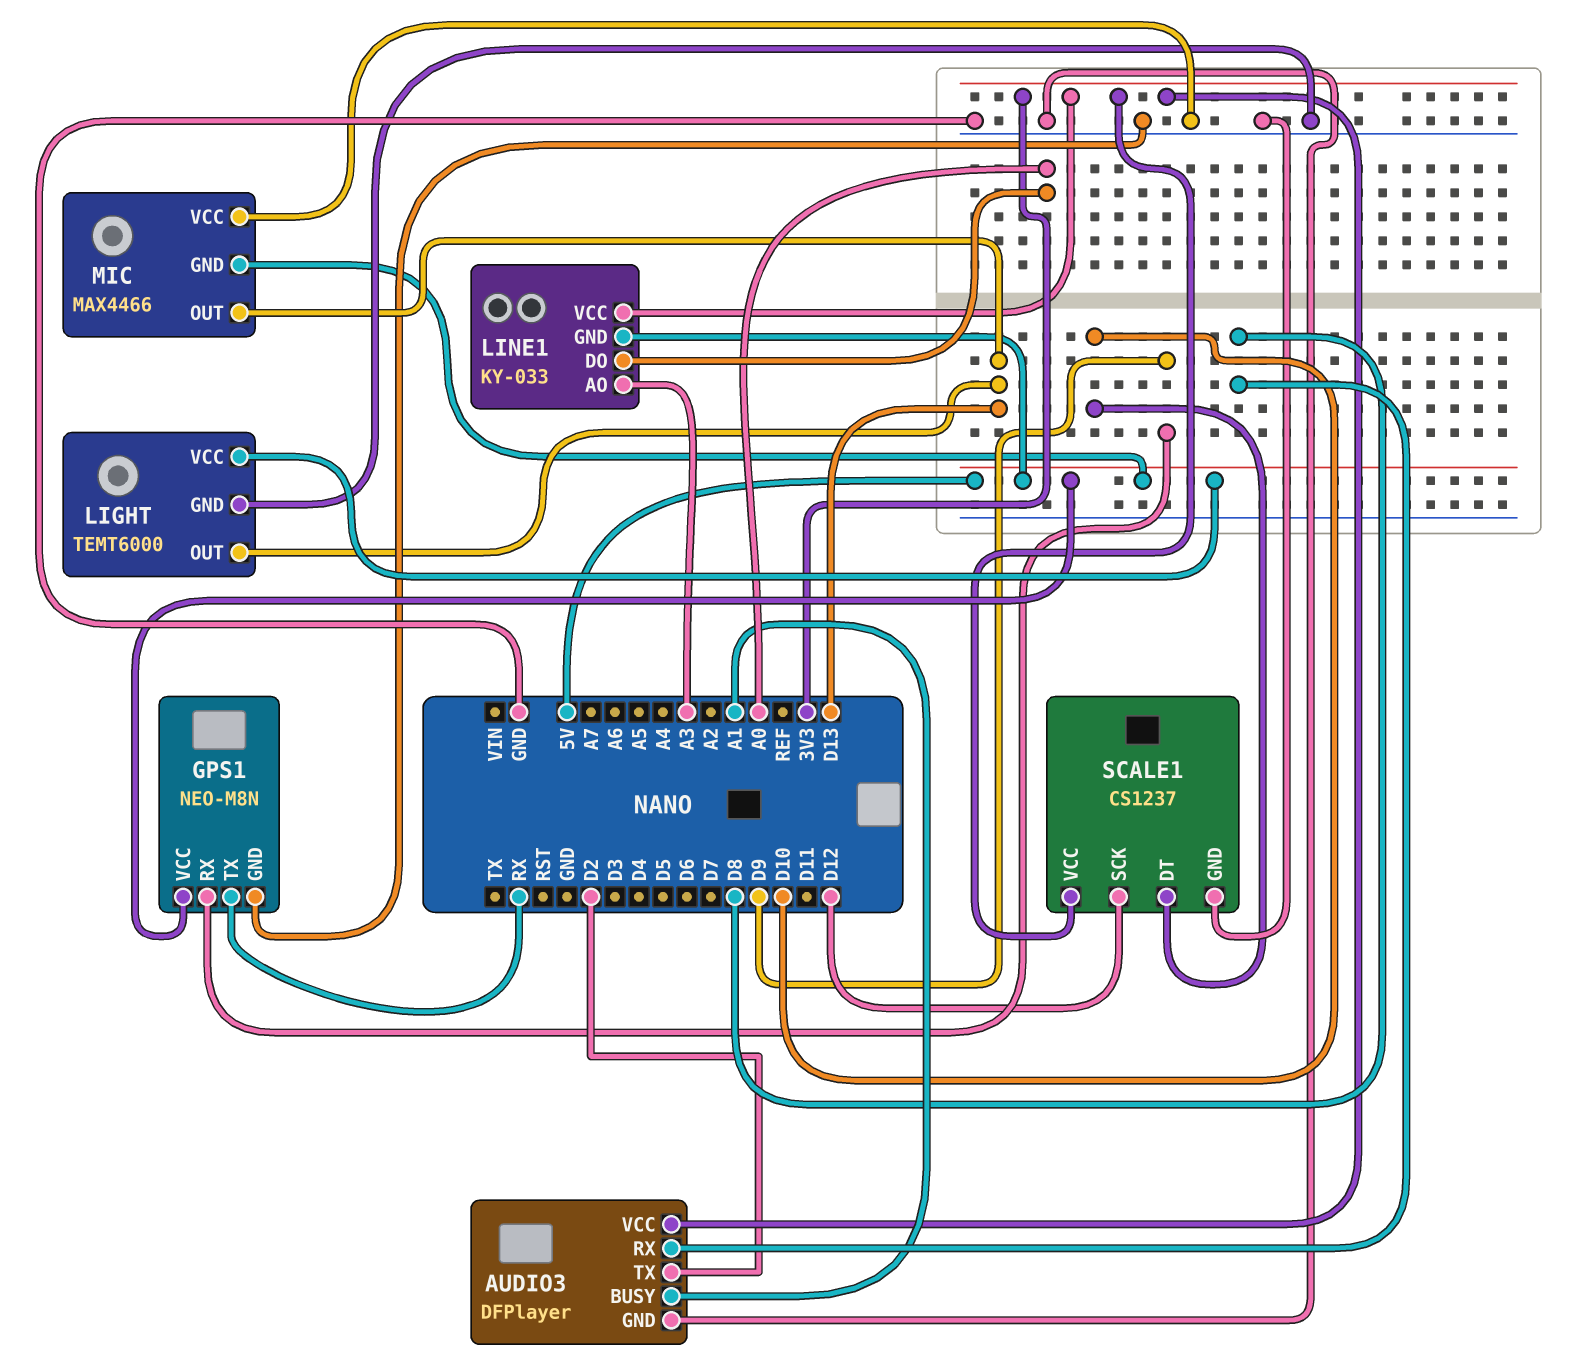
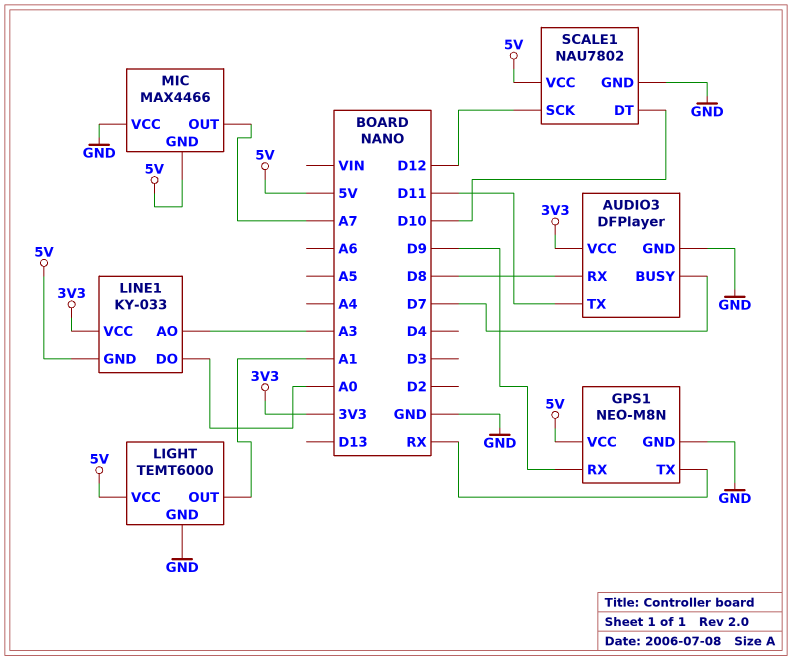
AUDIO3 pin BUSY: A1 -> D7
AUDIO3 pin TX: D2 -> D11
LIGHT pin OUT: D13 -> A1
MIC pin OUT: D13 -> A7
SCALE1: CS1237 -> NAU7802
SCALE1 pin VCC: 3V3 -> 5V

